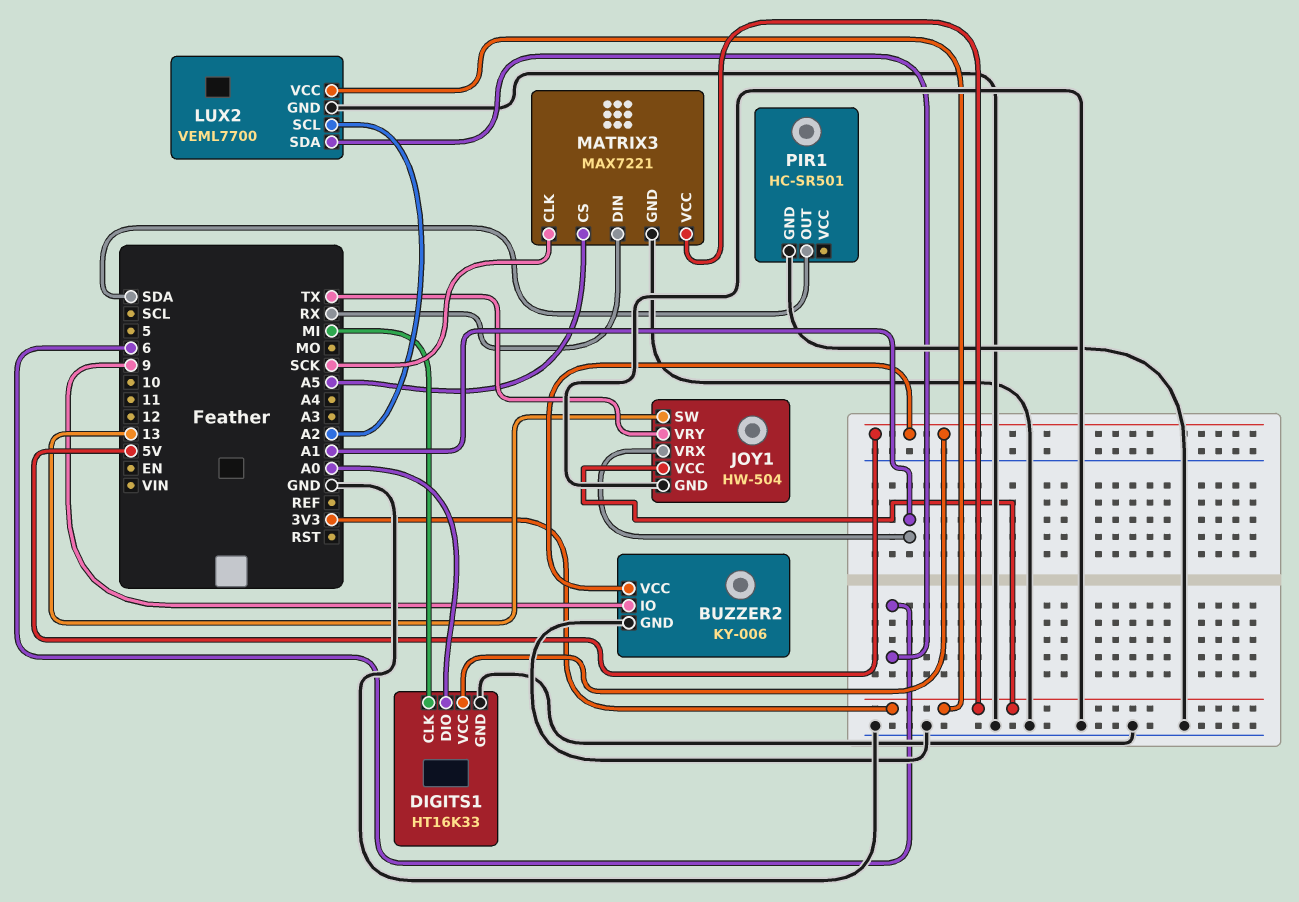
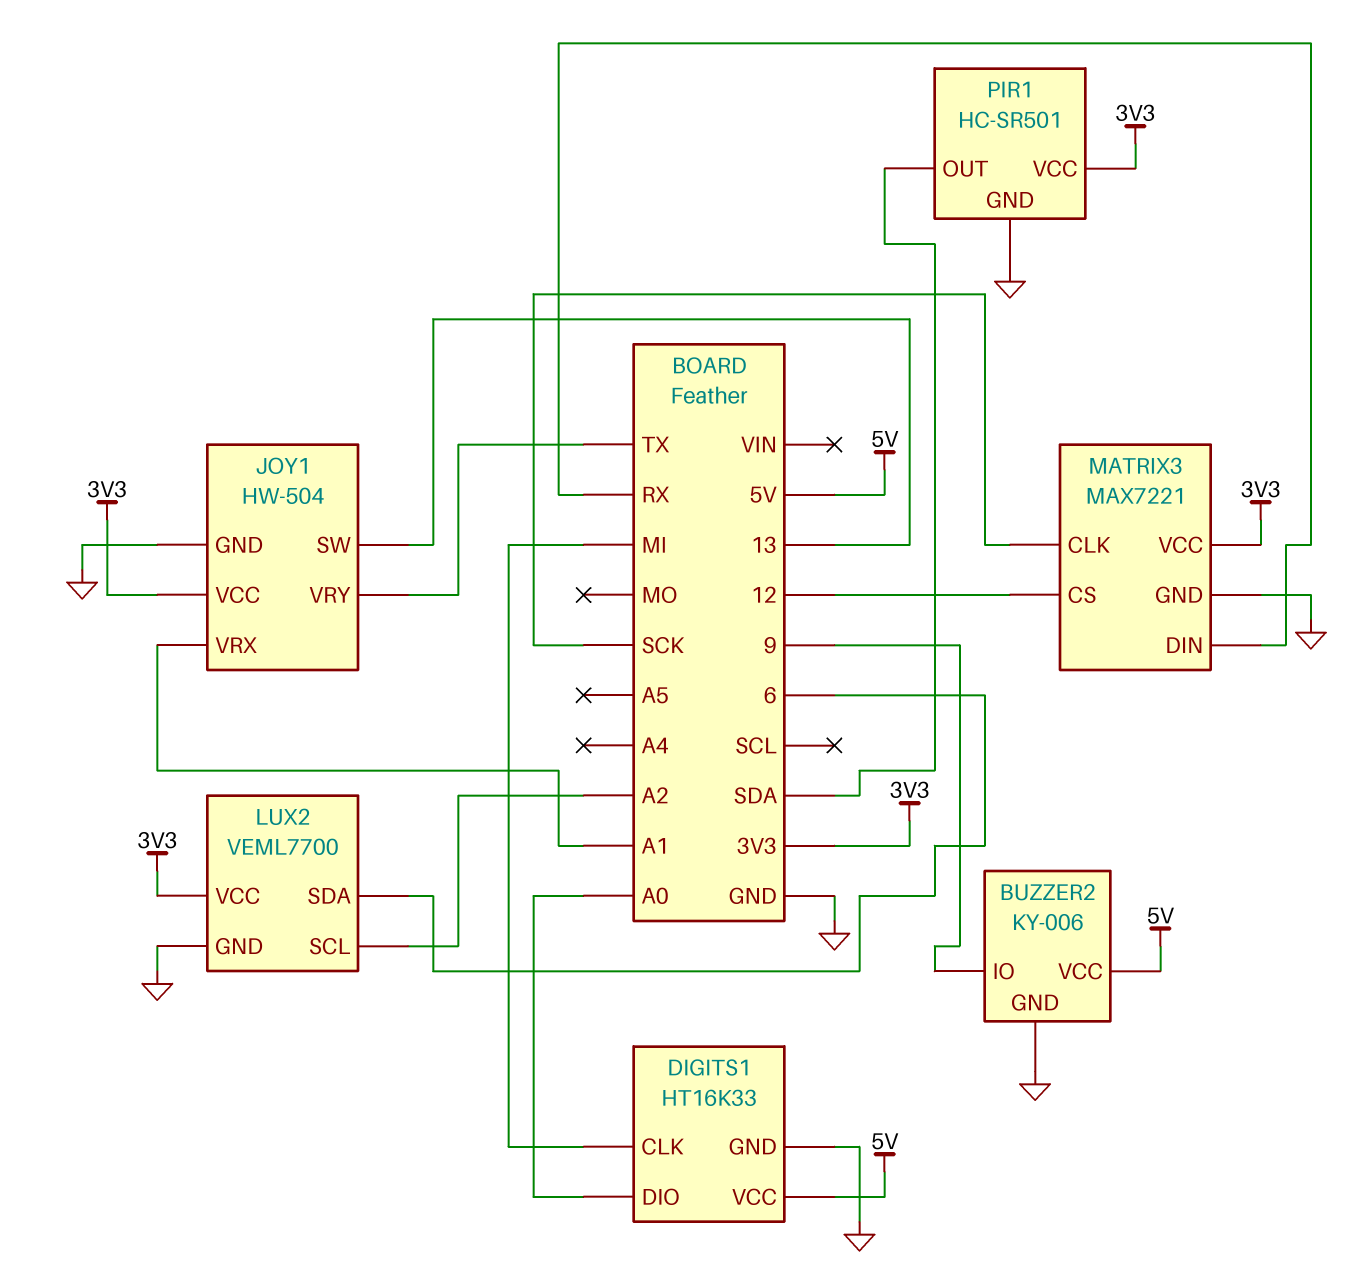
MATRIX3 pin CS: A5 -> 12
PIR1 pin VCC: none -> 3V3

